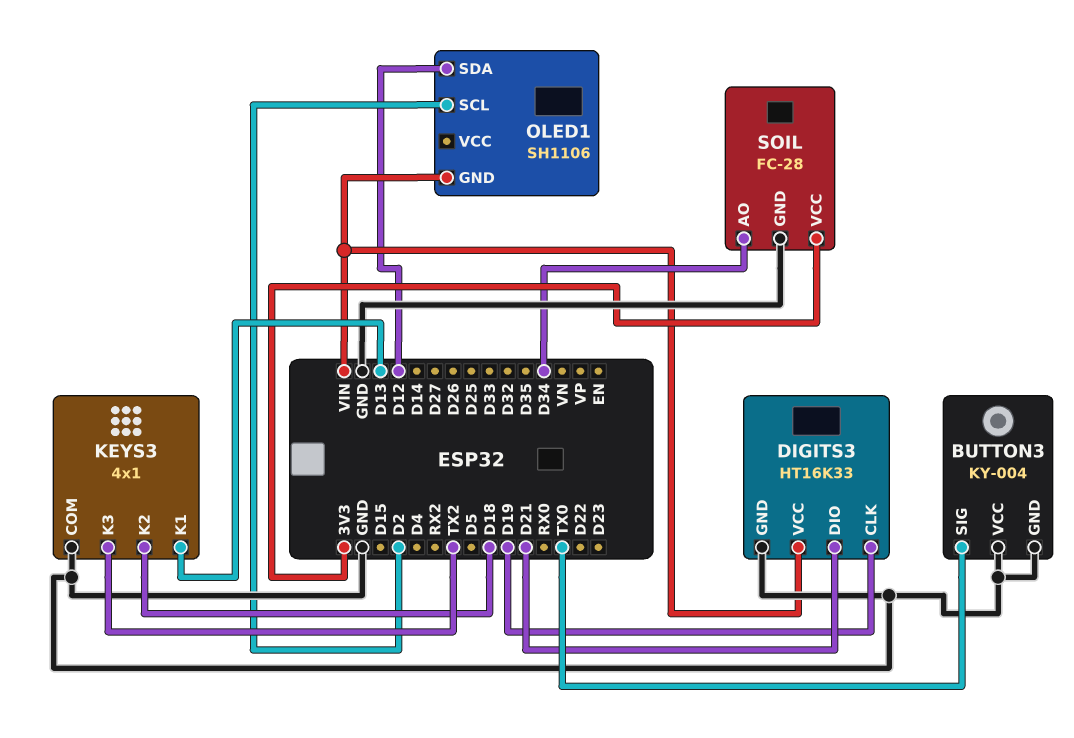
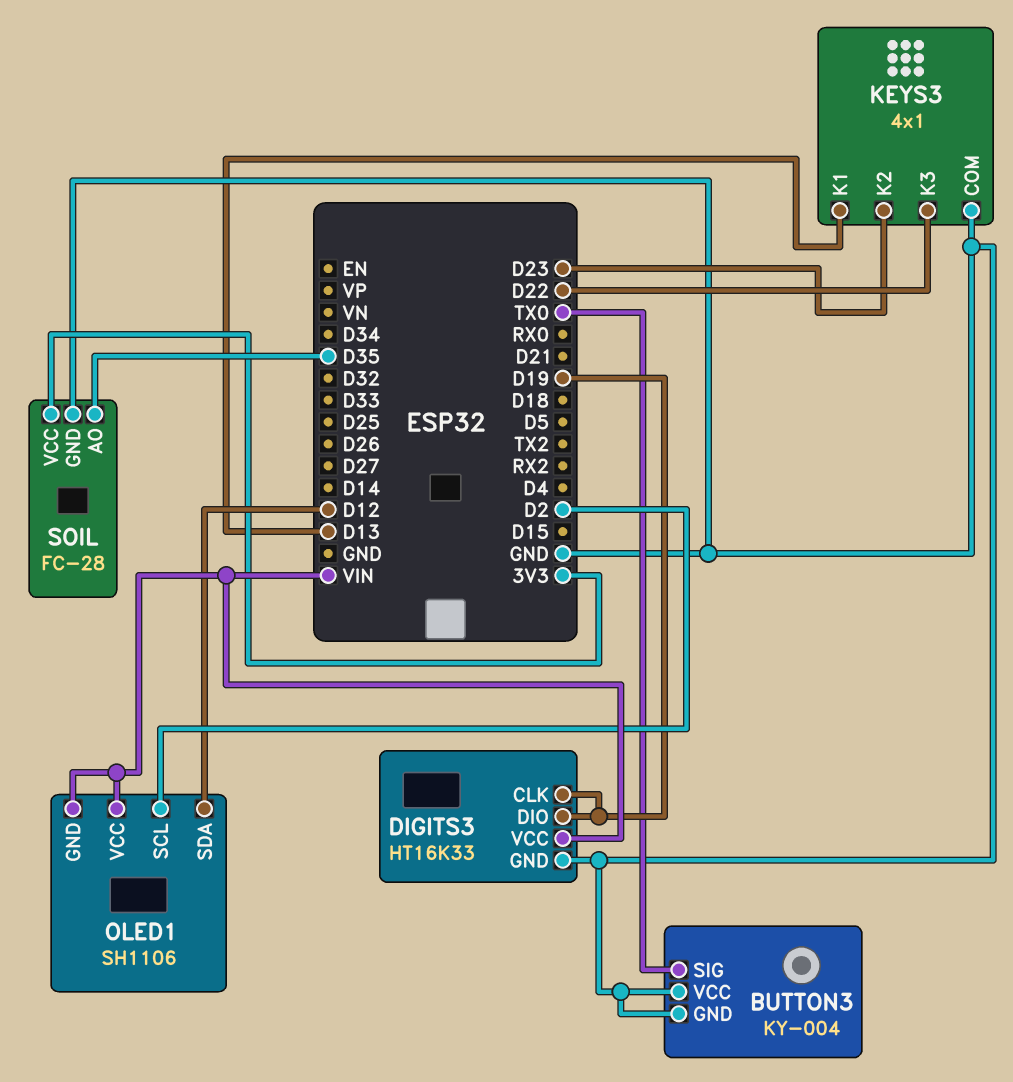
DIGITS3 pin DIO: D21 -> D19
KEYS3 pin K2: D18 -> D23
KEYS3 pin K3: TX2 -> D22
OLED1 pin VCC: none -> VIN
SOIL pin AO: D34 -> D35

